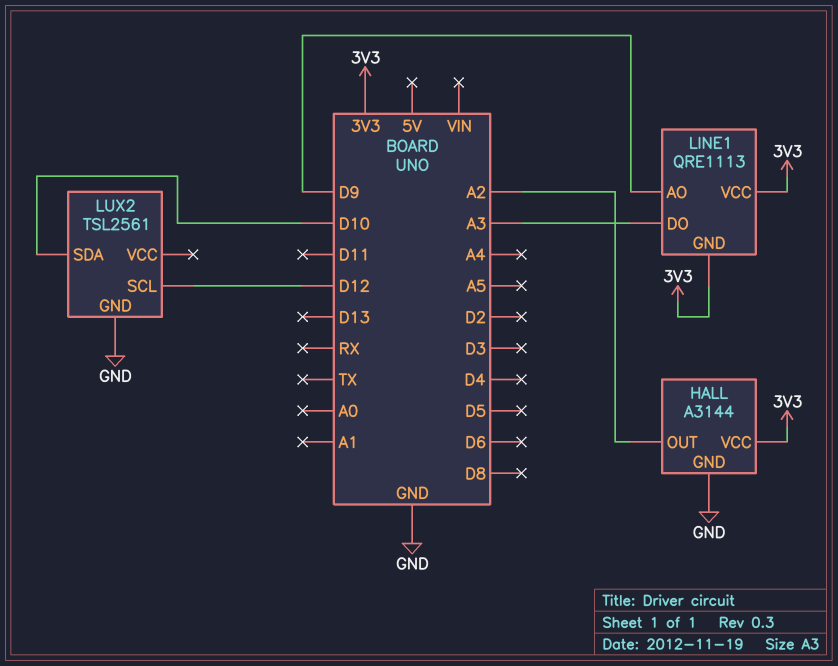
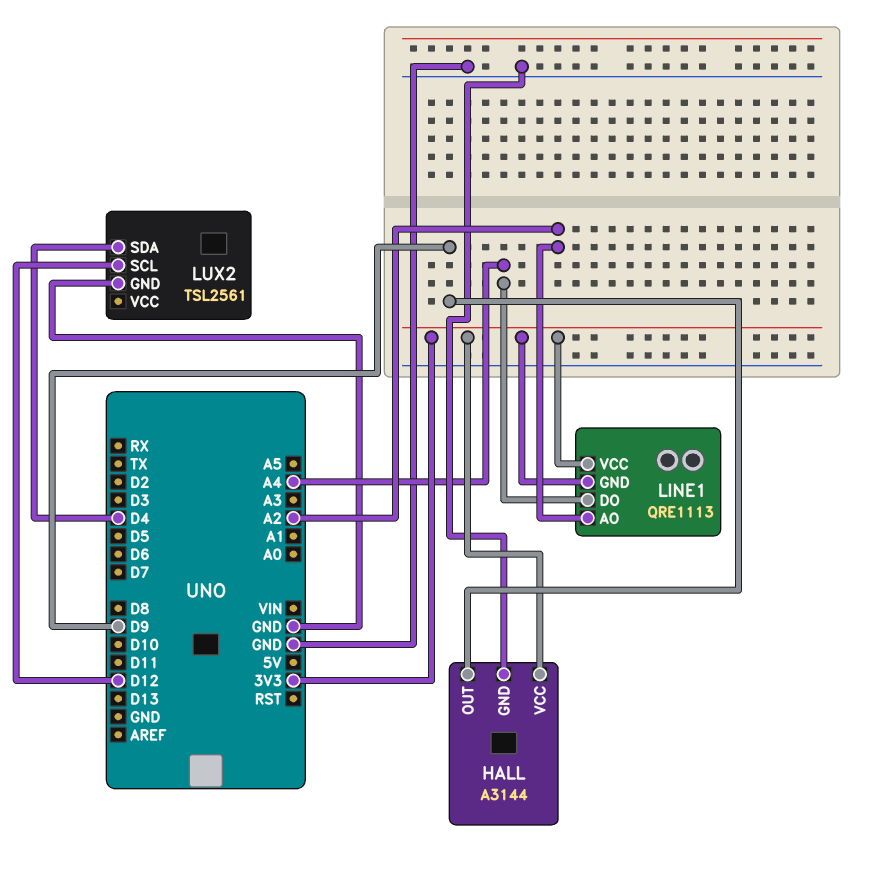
HALL pin OUT: A2 -> D9
LINE1 pin AO: D9 -> A2
LINE1 pin DO: A3 -> A4
LUX2 pin SDA: D10 -> D4

